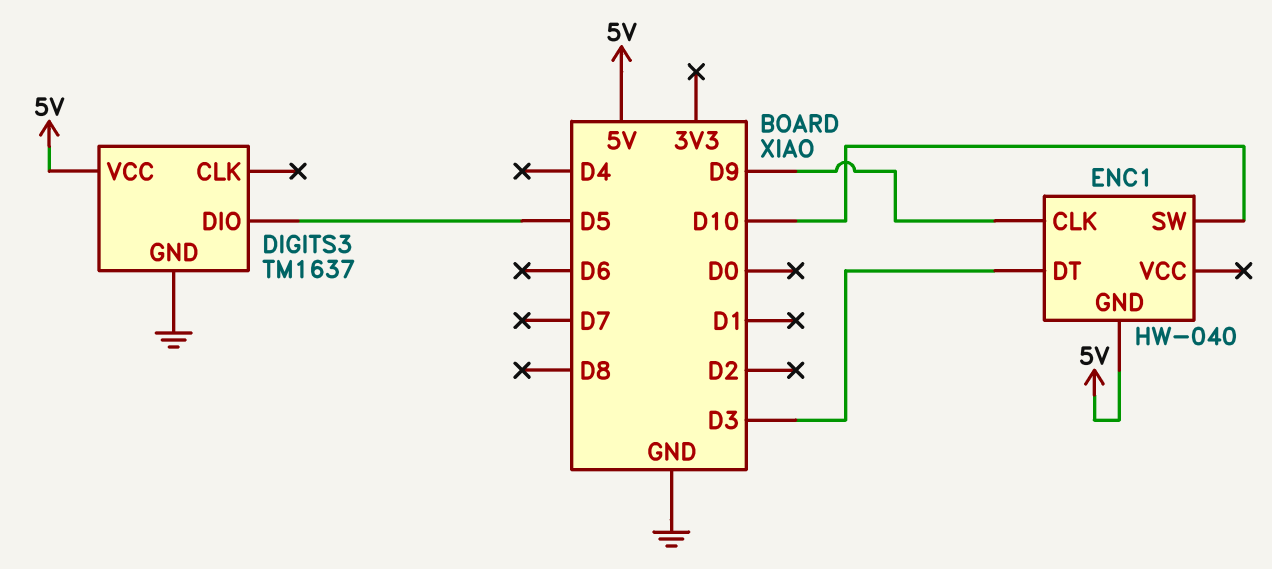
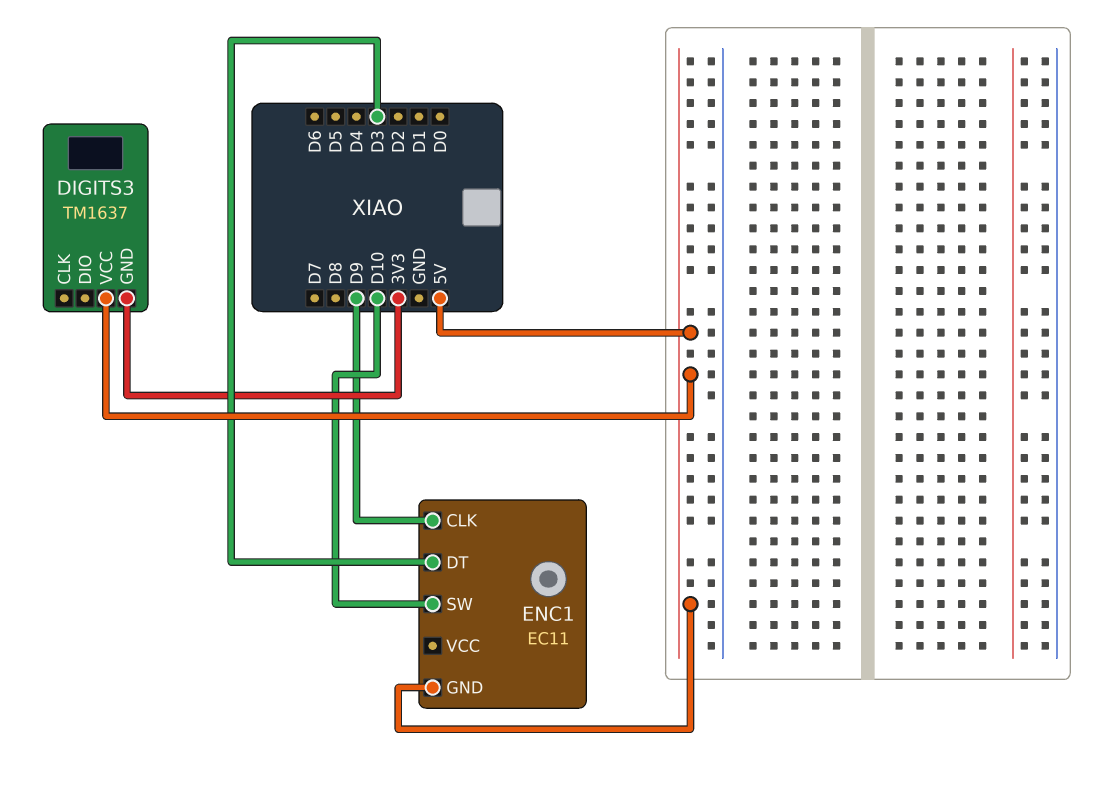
DIGITS3 pin DIO: D5 -> none
DIGITS3 pin GND: GND -> 3V3
ENC1: HW-040 -> EC11

